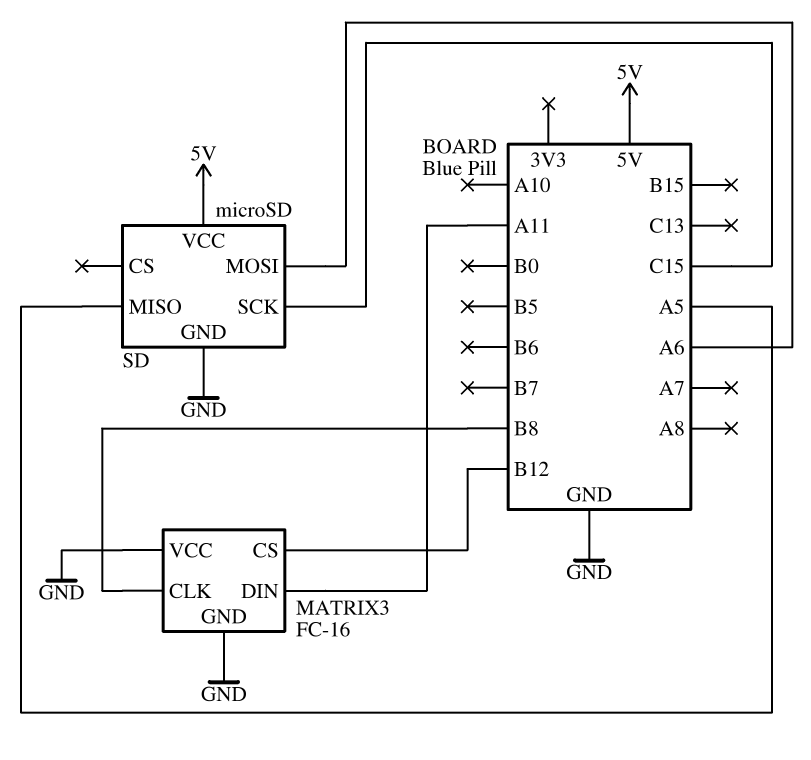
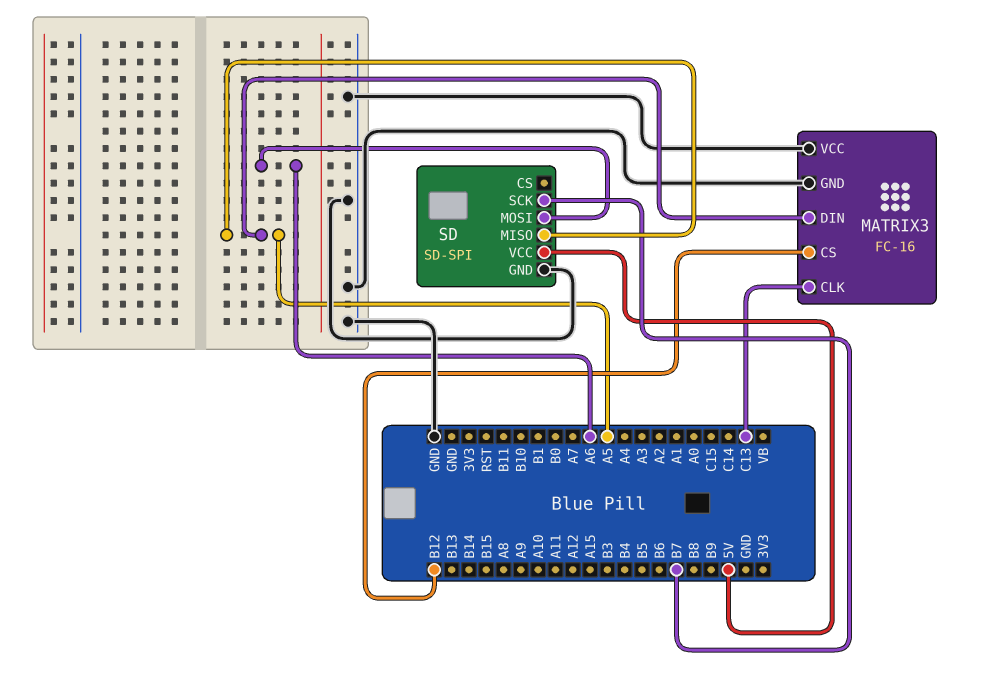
MATRIX3 pin CLK: B8 -> C13
MATRIX3 pin DIN: A11 -> A5
SD: microSD -> SD-SPI
SD pin SCK: C15 -> B7

